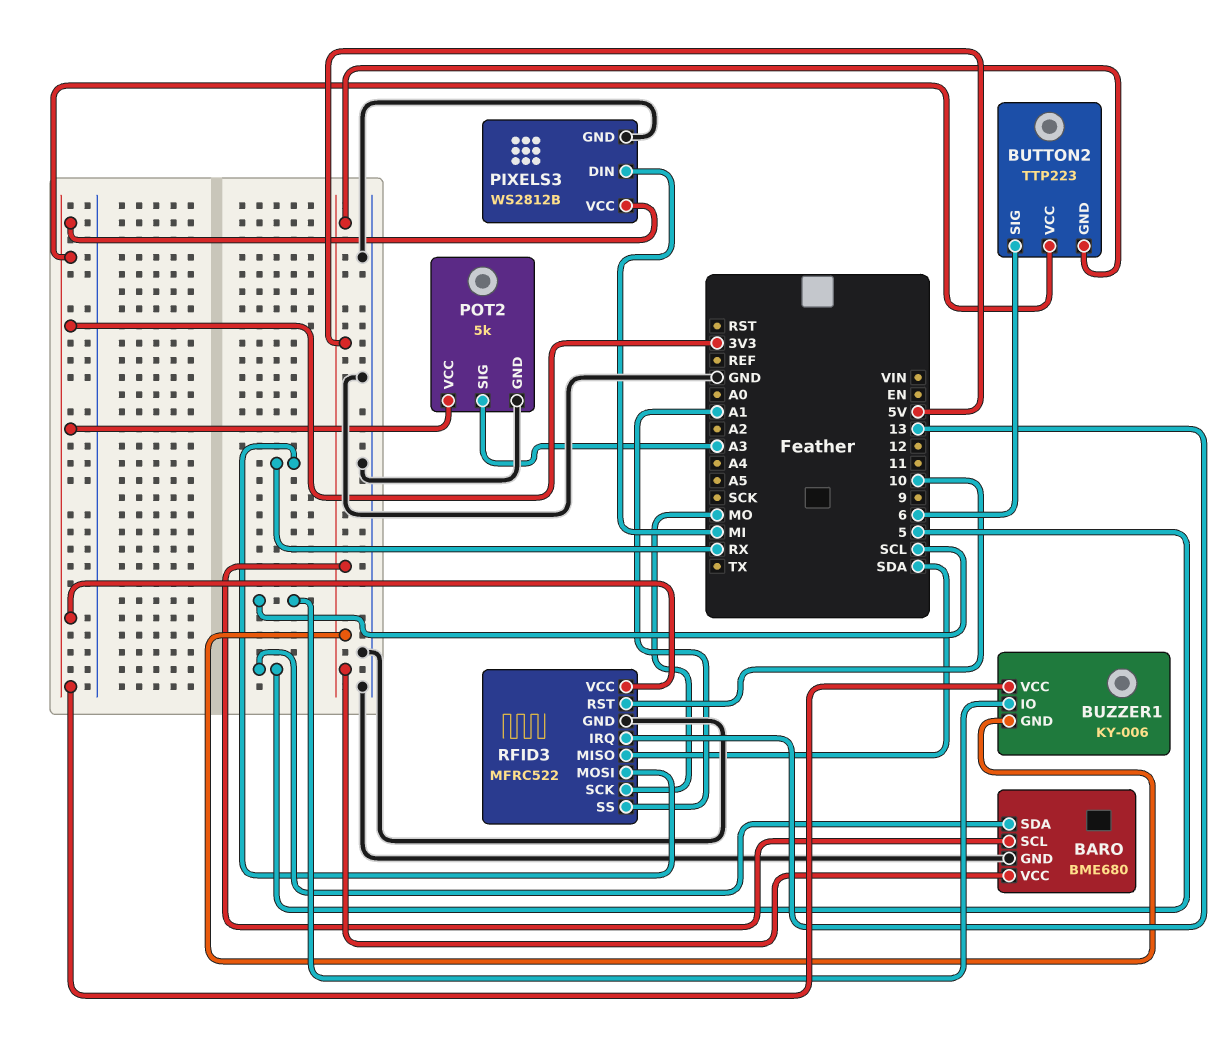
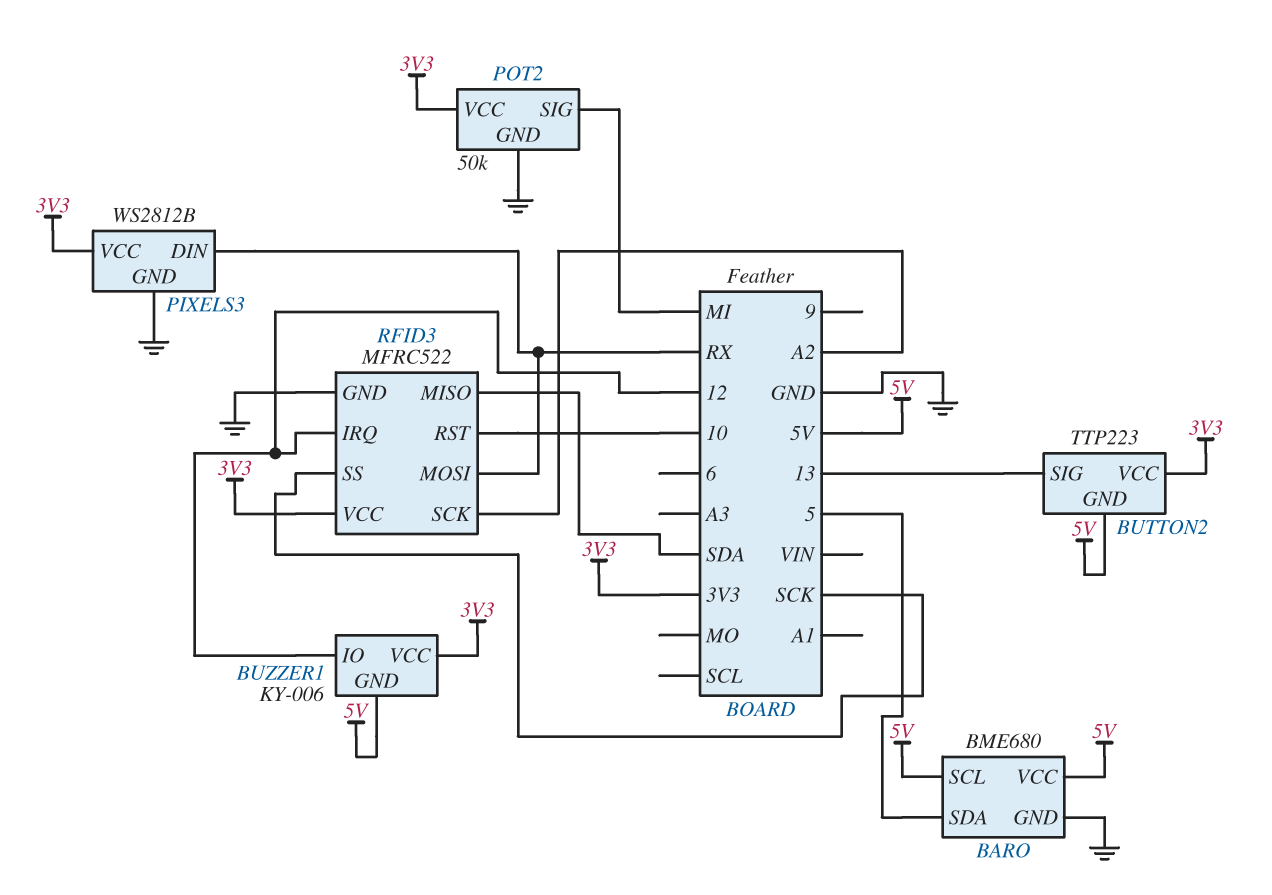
BUTTON2 pin SIG: 6 -> 13
BUZZER1 pin IO: SCL -> 12
PIXELS3 pin DIN: MI -> RX
POT2: 5k -> 50k
POT2 pin SIG: A3 -> MI
RFID3 pin IRQ: 13 -> 12
RFID3 pin SCK: MO -> A2
RFID3 pin SS: A1 -> SCK

